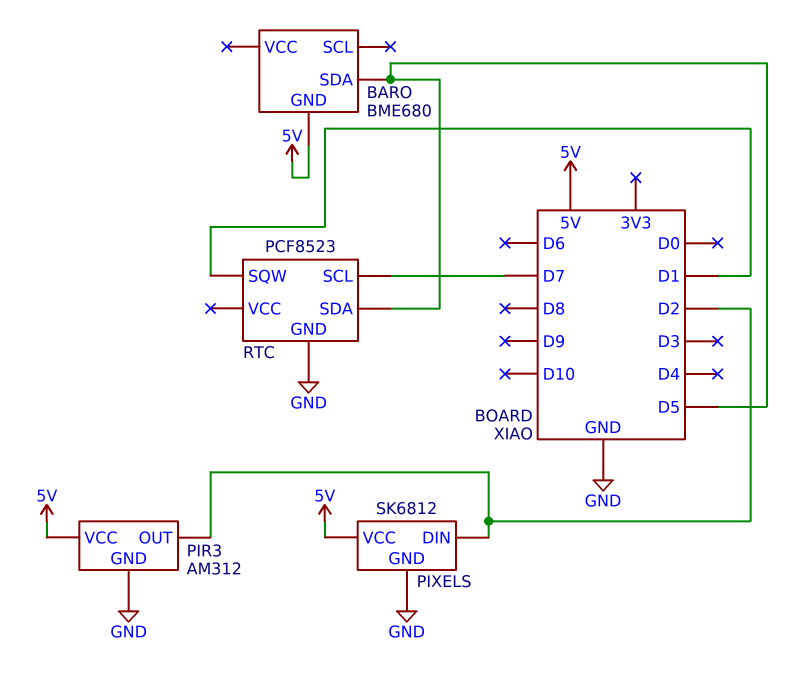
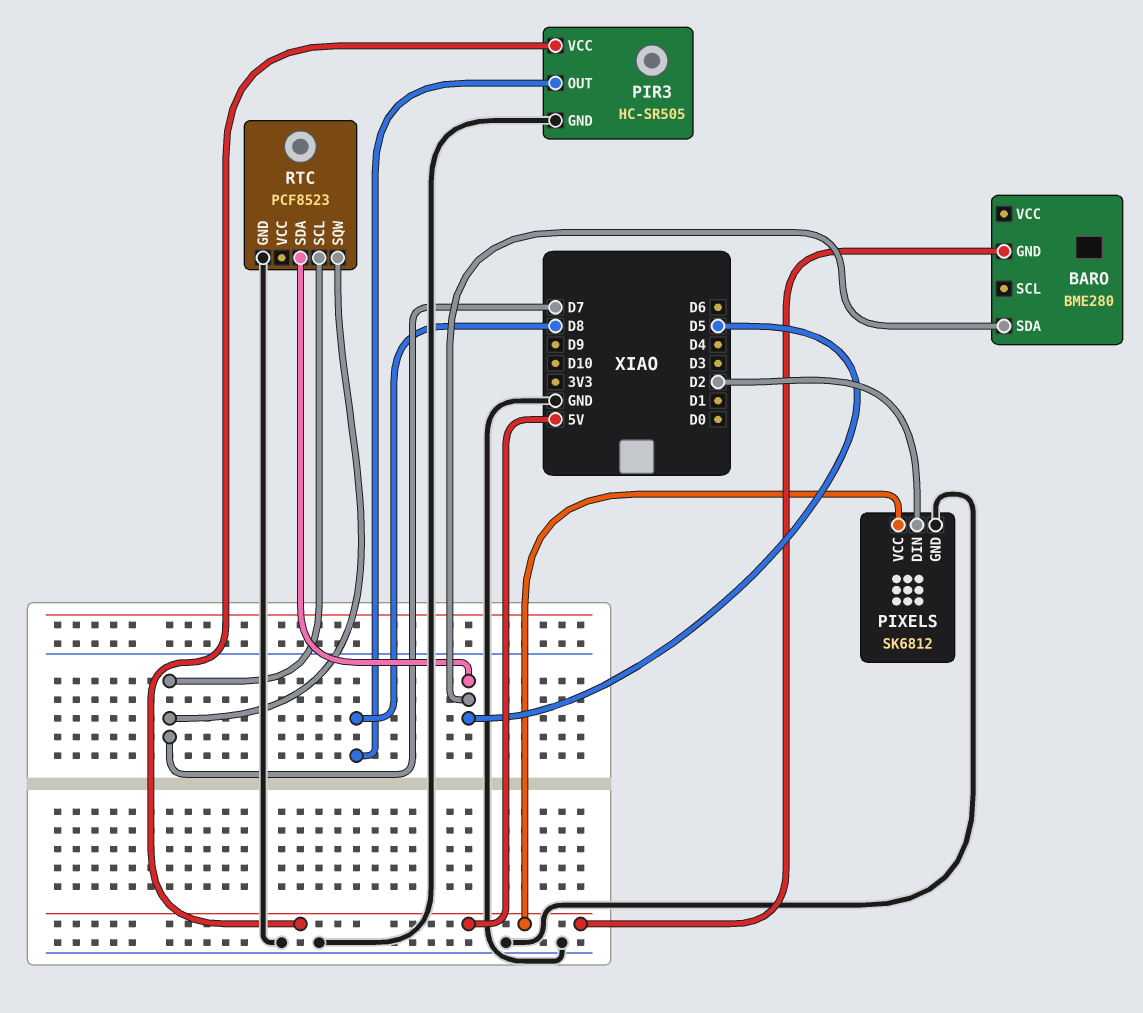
BARO: BME680 -> BME280
PIR3: AM312 -> HC-SR505
PIR3 pin OUT: D2 -> D8
RTC pin SQW: D1 -> D7

